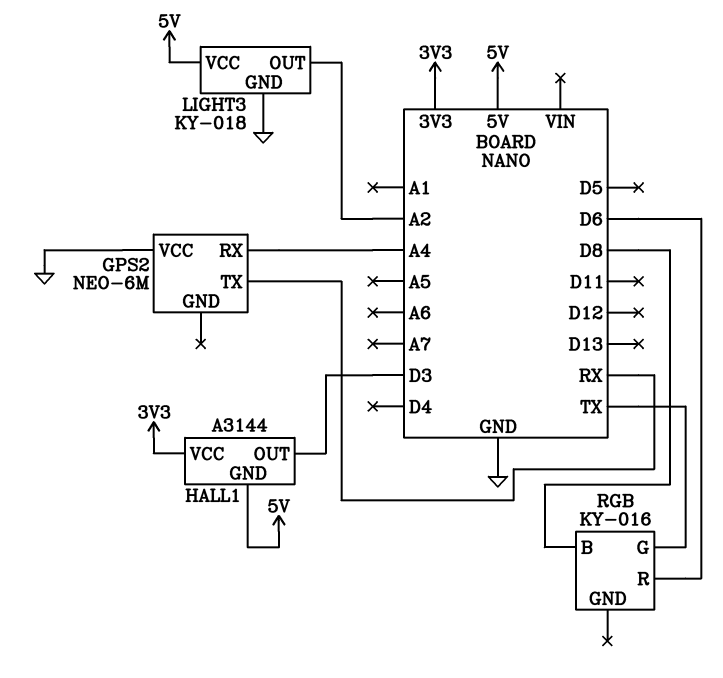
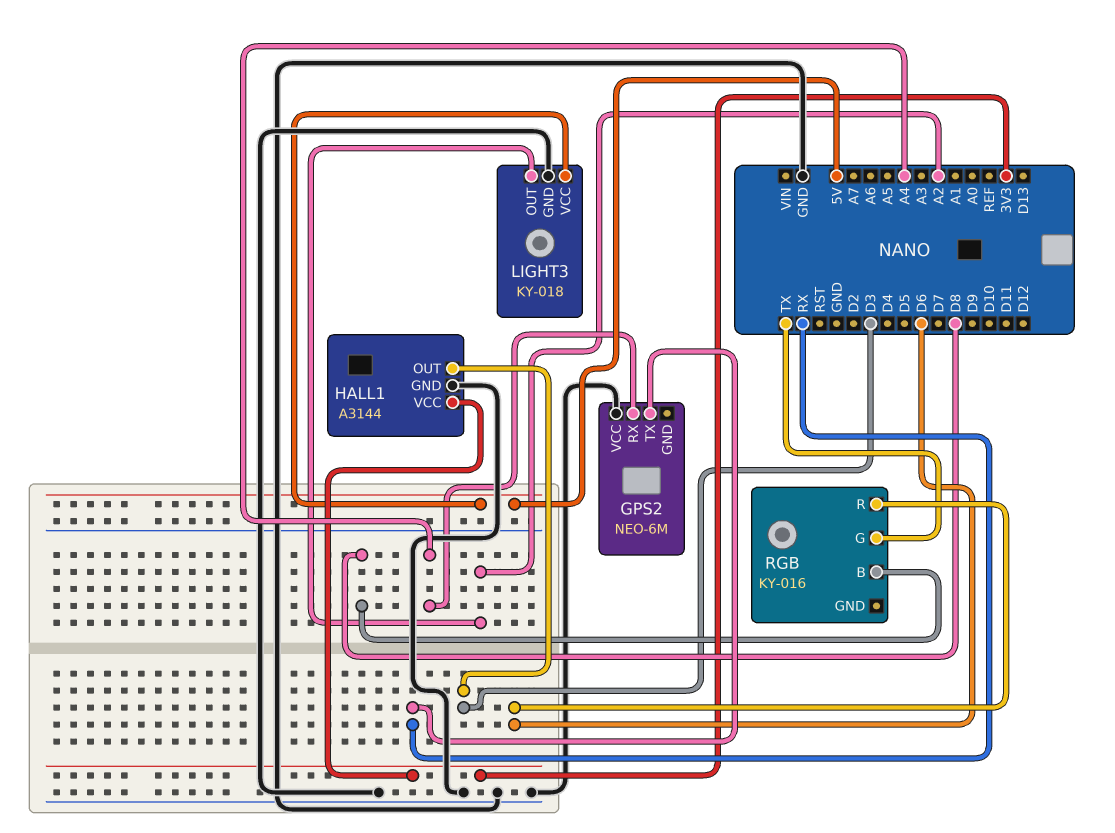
HALL1 pin GND: 5V -> GND

